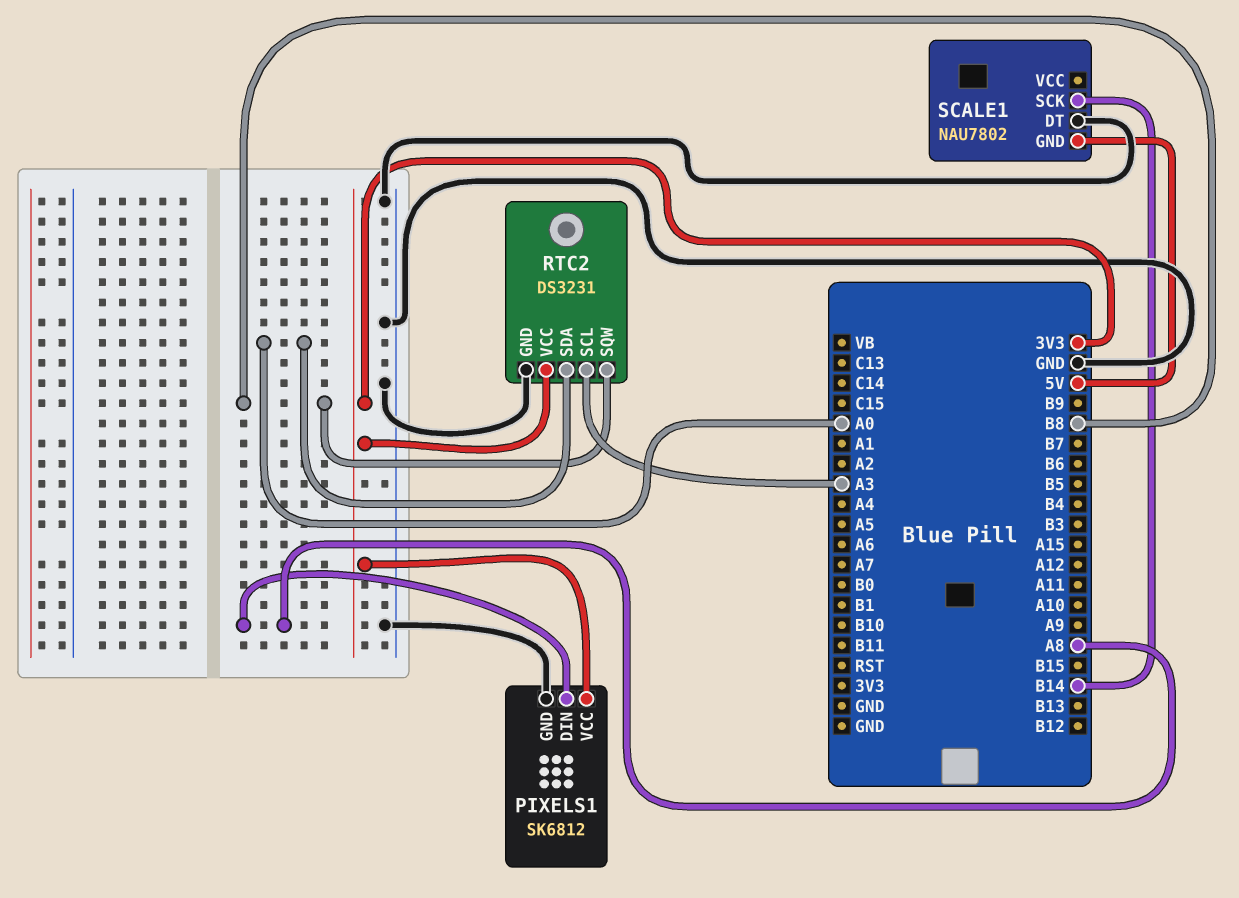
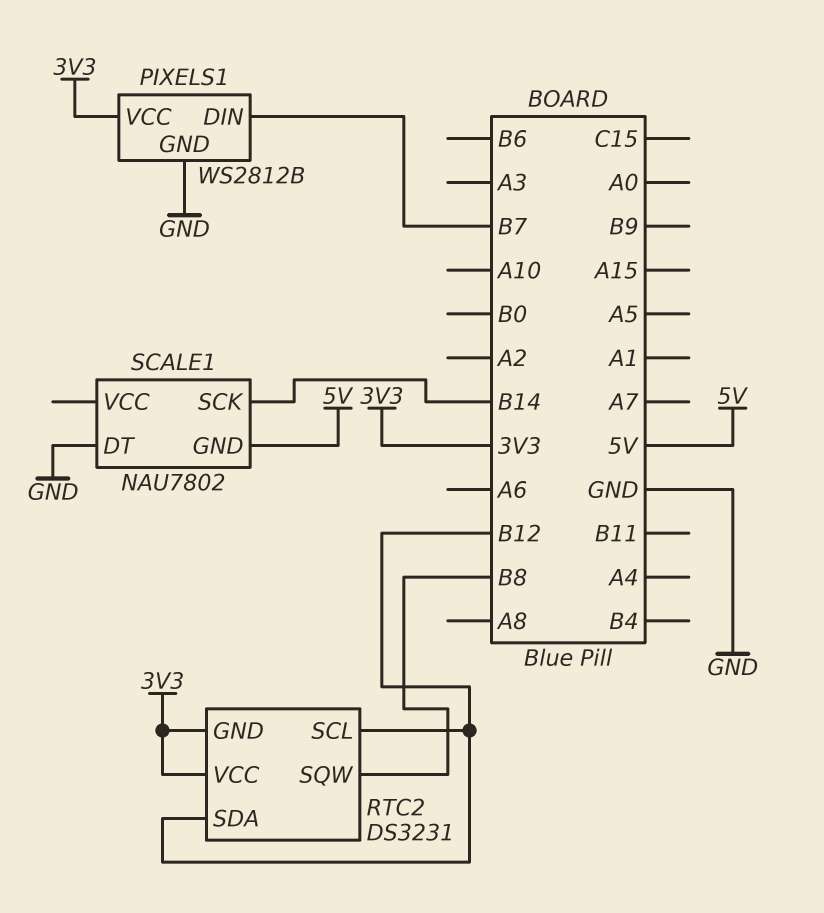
PIXELS1: SK6812 -> WS2812B
PIXELS1 pin DIN: A8 -> B7
RTC2 pin GND: GND -> 3V3
RTC2 pin SCL: A3 -> B12
RTC2 pin SDA: A0 -> B12

